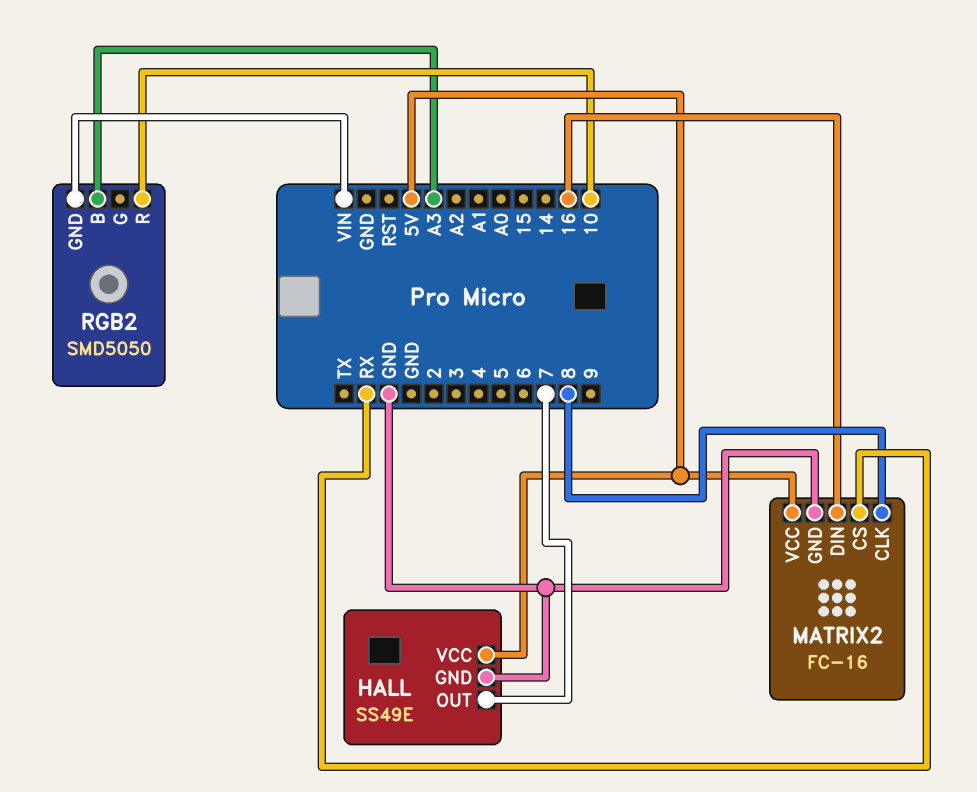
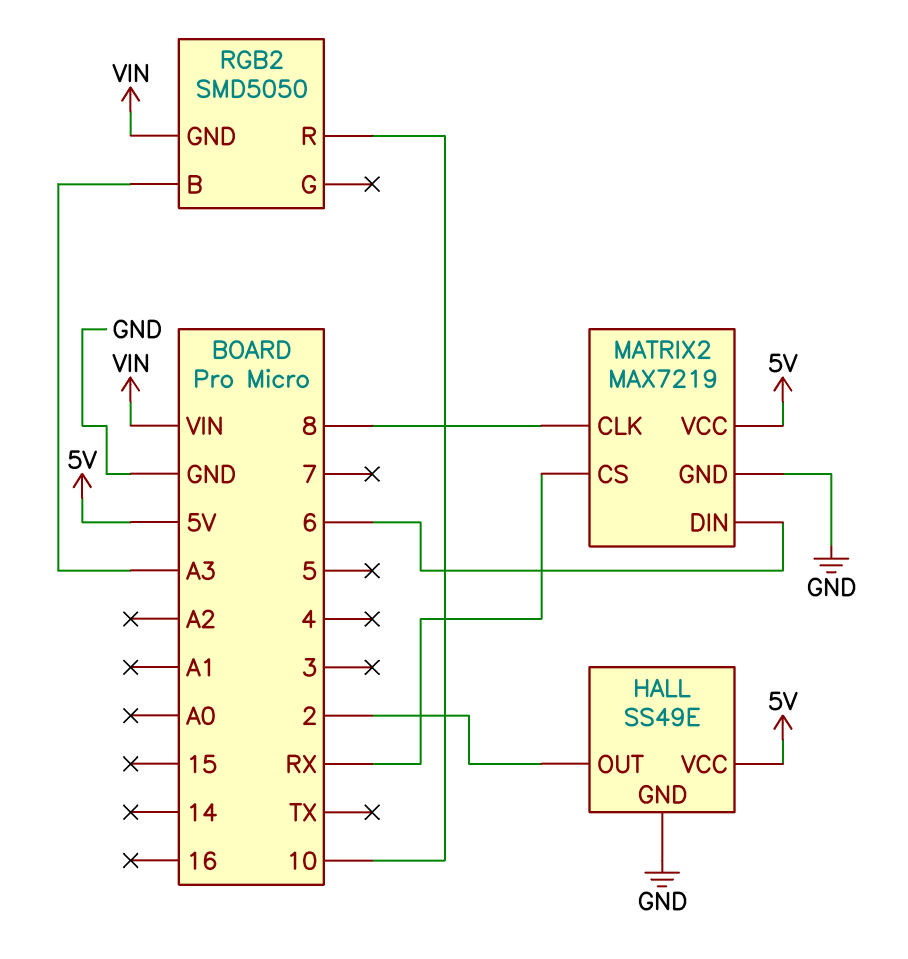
HALL pin OUT: 7 -> 2
MATRIX2: FC-16 -> MAX7219
MATRIX2 pin DIN: 16 -> 6

